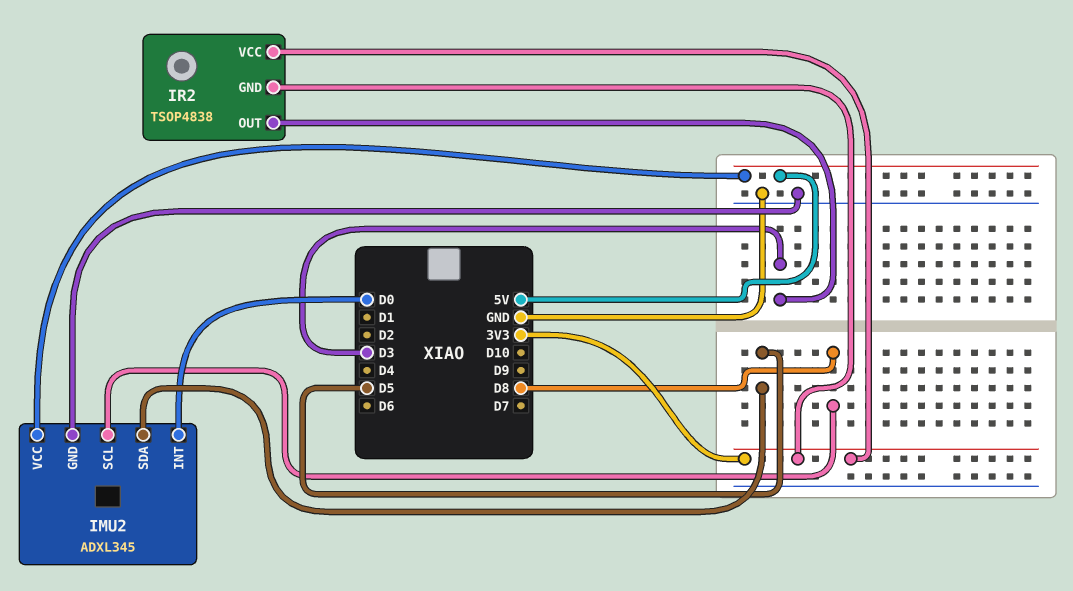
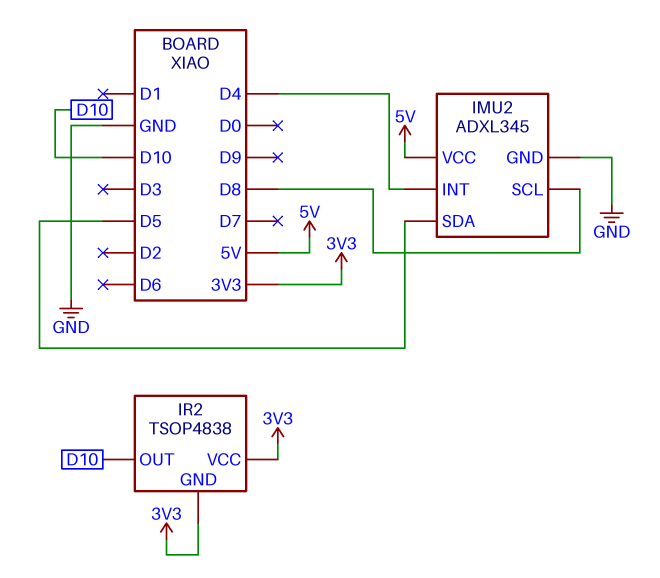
IMU2 pin INT: D0 -> D4
IR2 pin OUT: D3 -> D10

